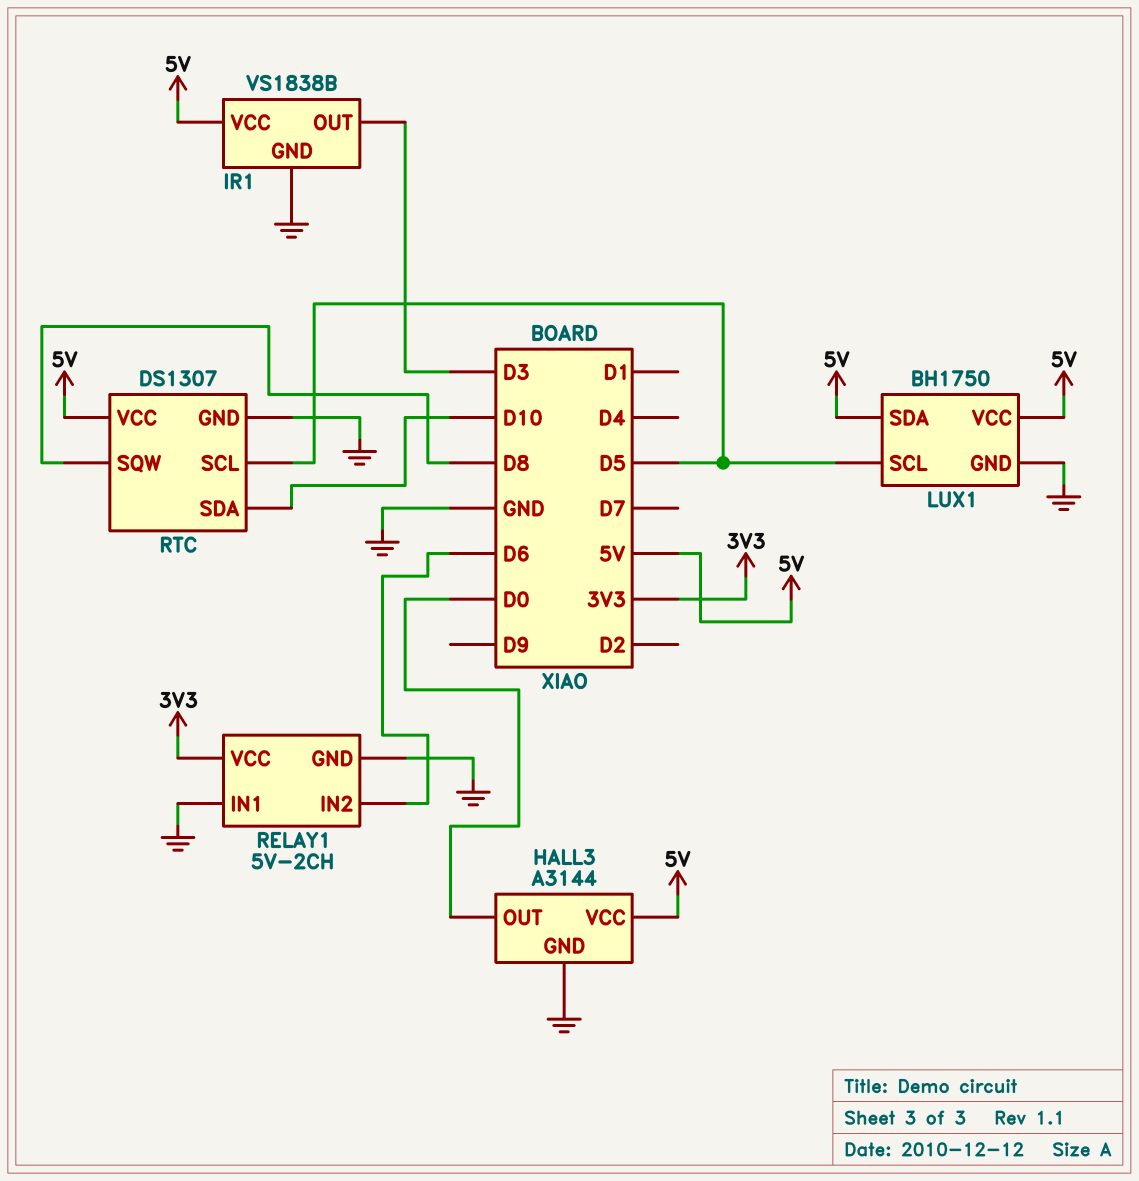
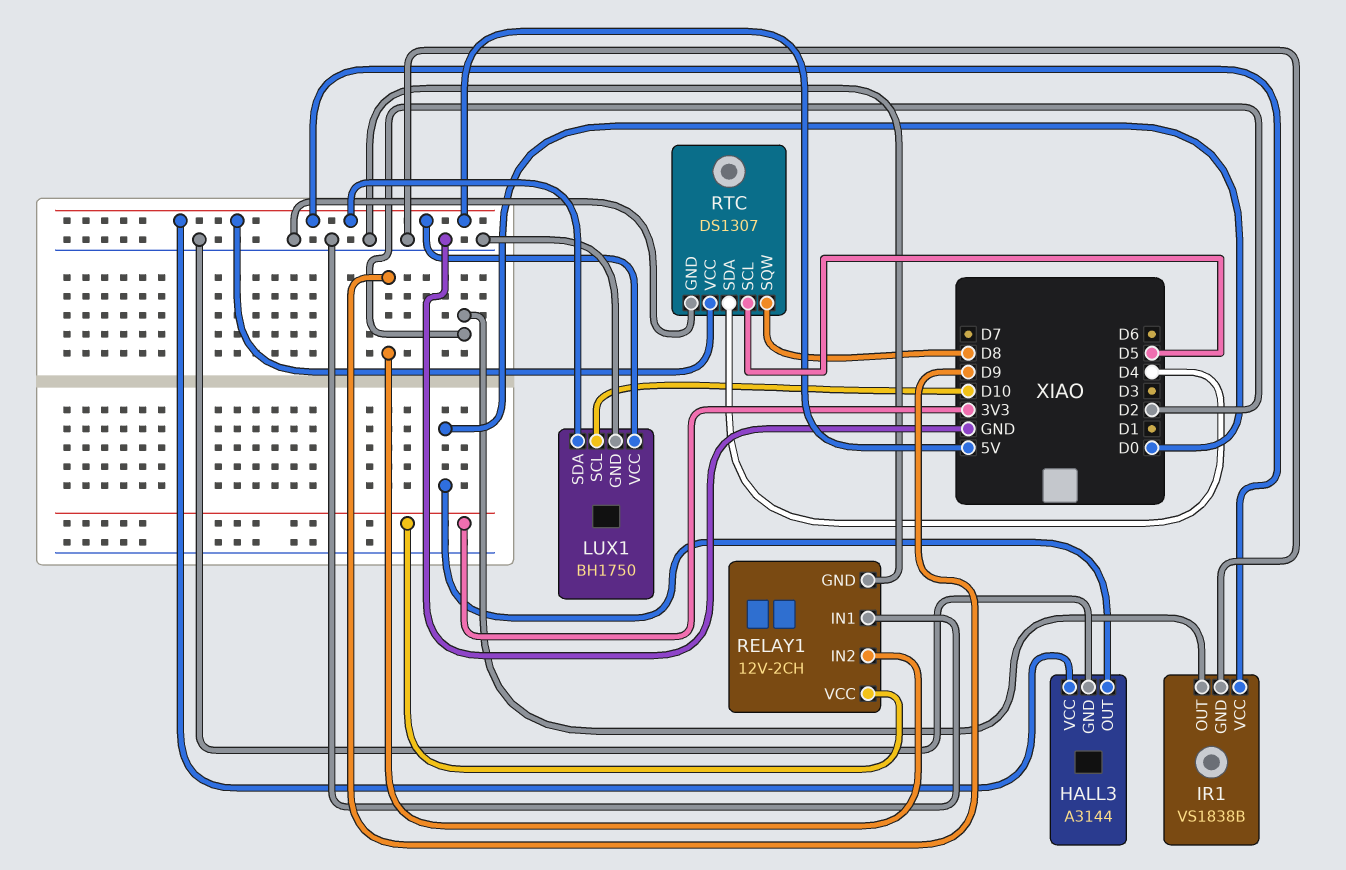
IR1 pin OUT: D3 -> D2
LUX1 pin SCL: D5 -> D10
RELAY1: 5V-2CH -> 12V-2CH
RELAY1 pin IN2: D6 -> D9
RTC pin SDA: D10 -> D4

